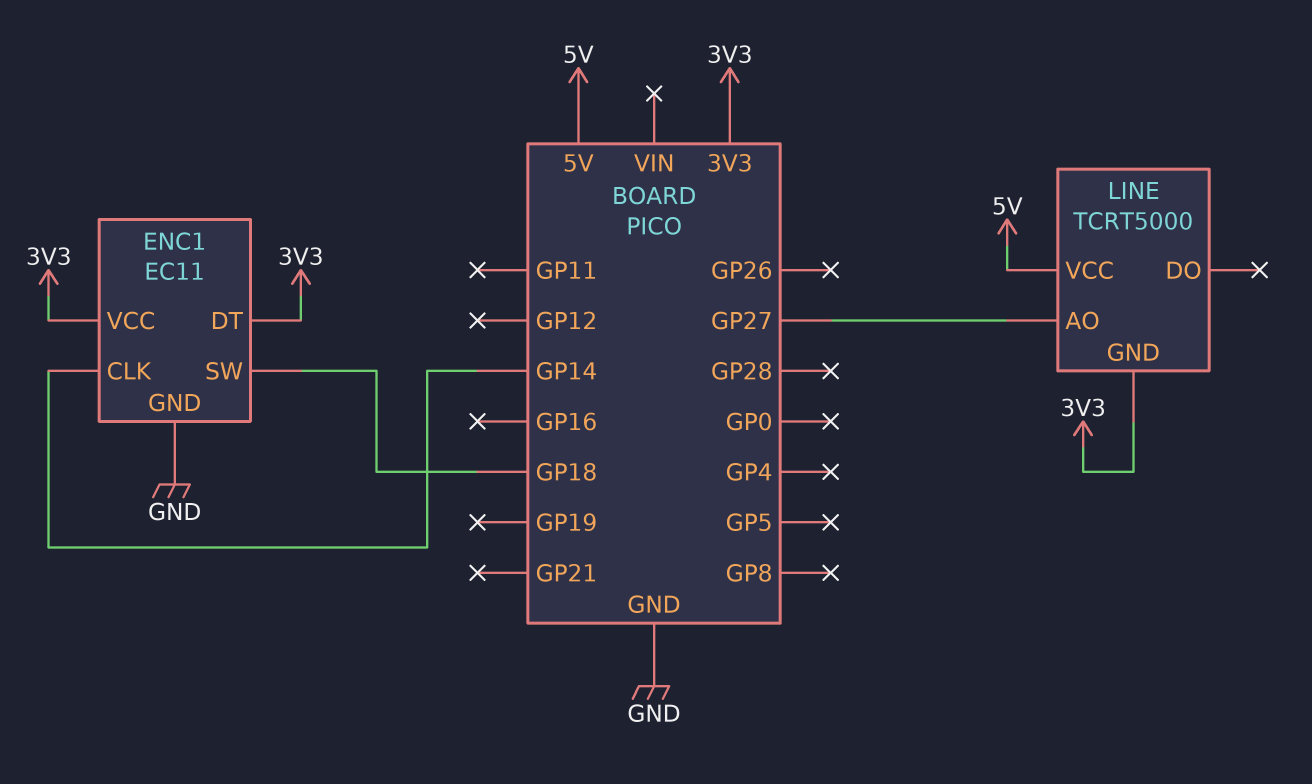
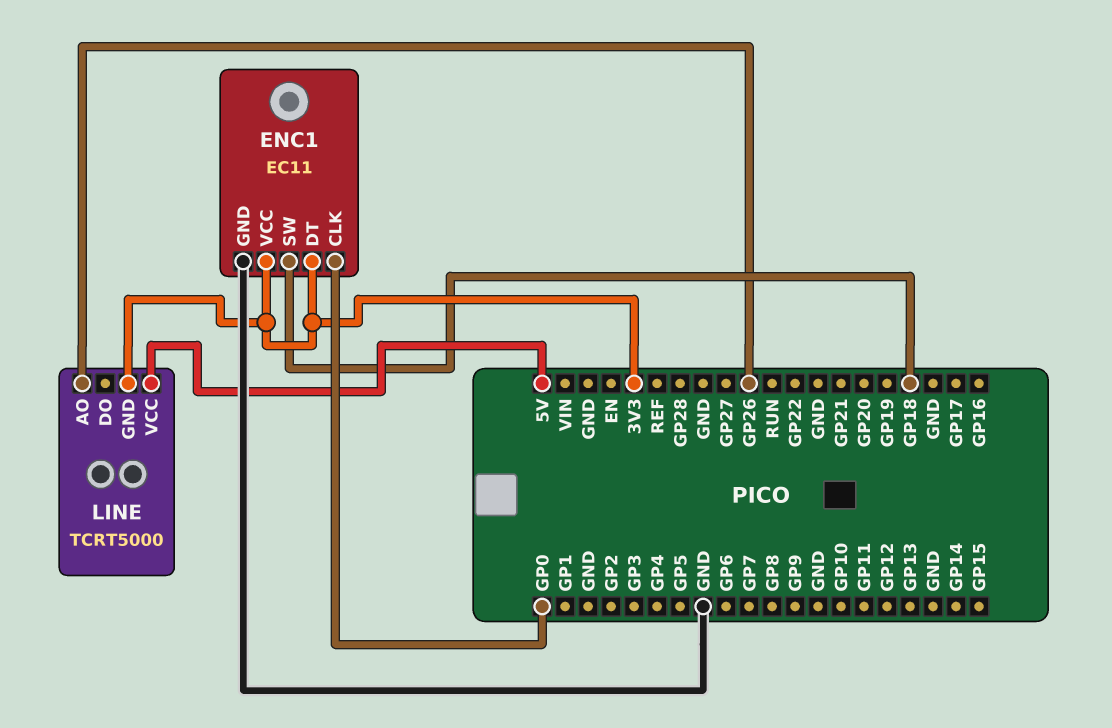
ENC1 pin CLK: GP14 -> GP0
LINE pin AO: GP27 -> GP26

